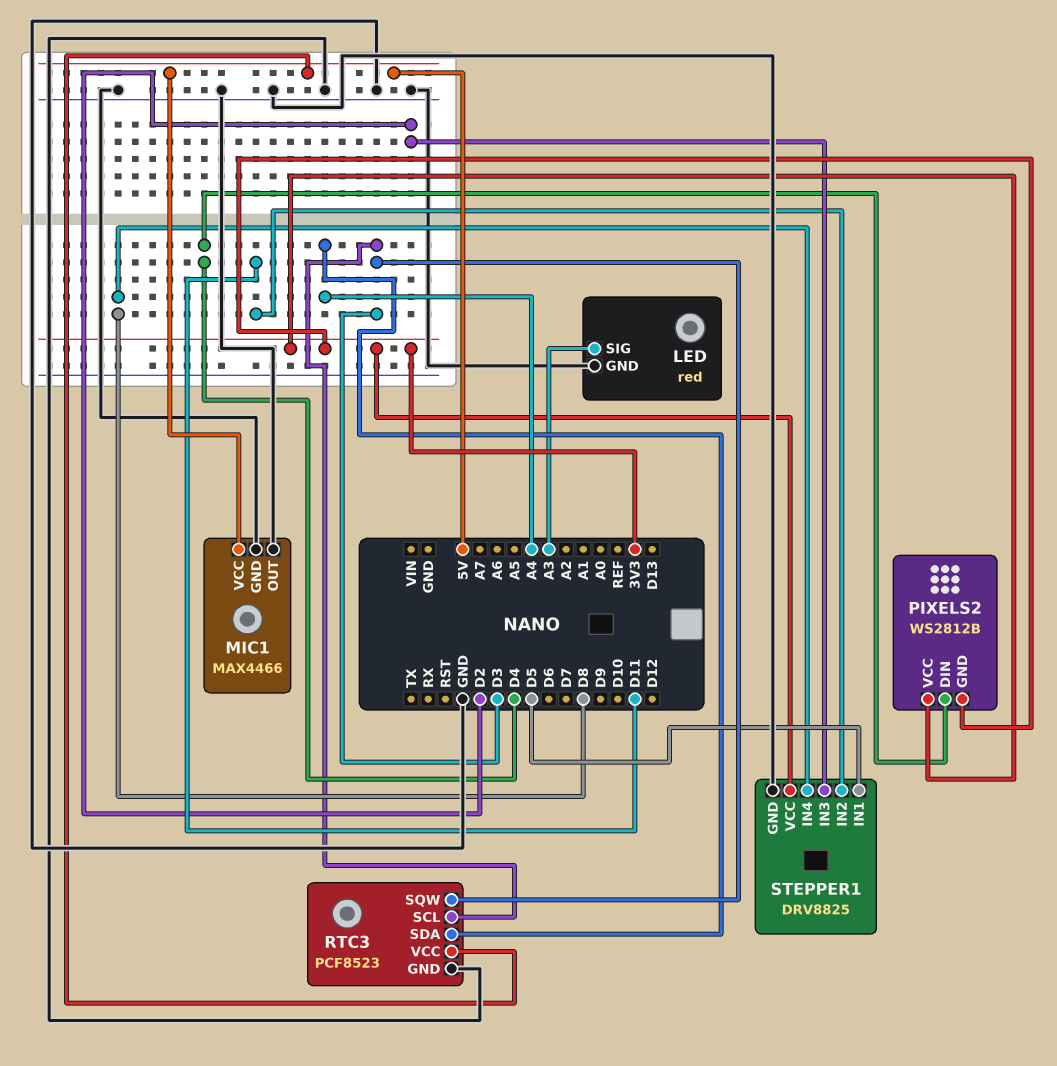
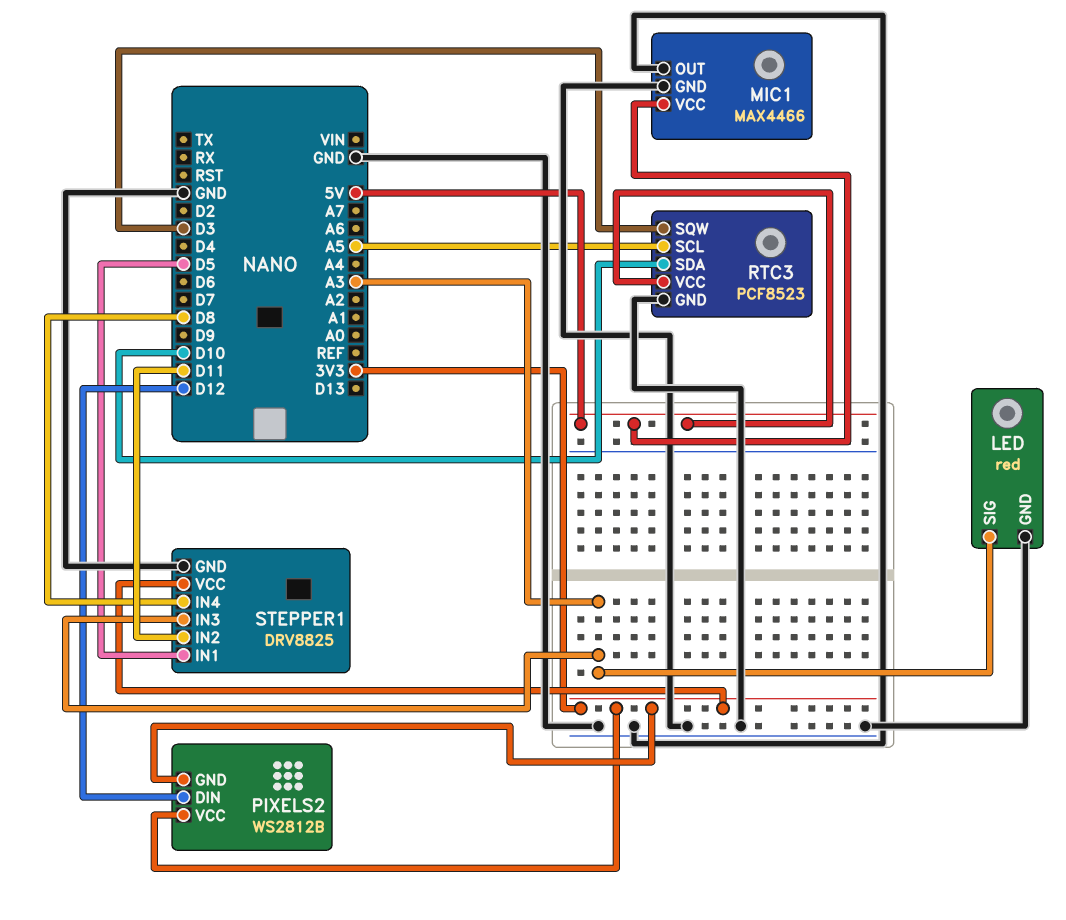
PIXELS2 pin DIN: D4 -> D12
RTC3 pin SCL: D3 -> A5
RTC3 pin SDA: A4 -> D10
STEPPER1 pin IN3: D2 -> A3

